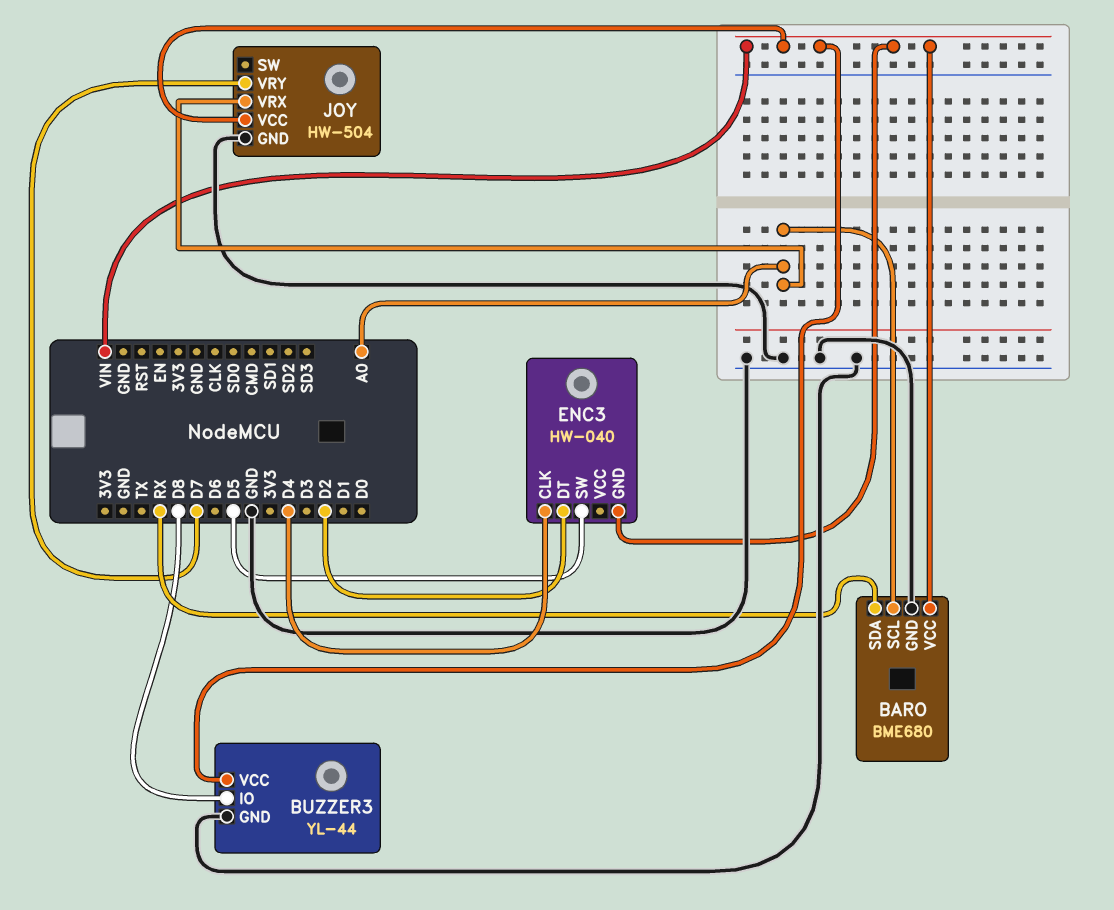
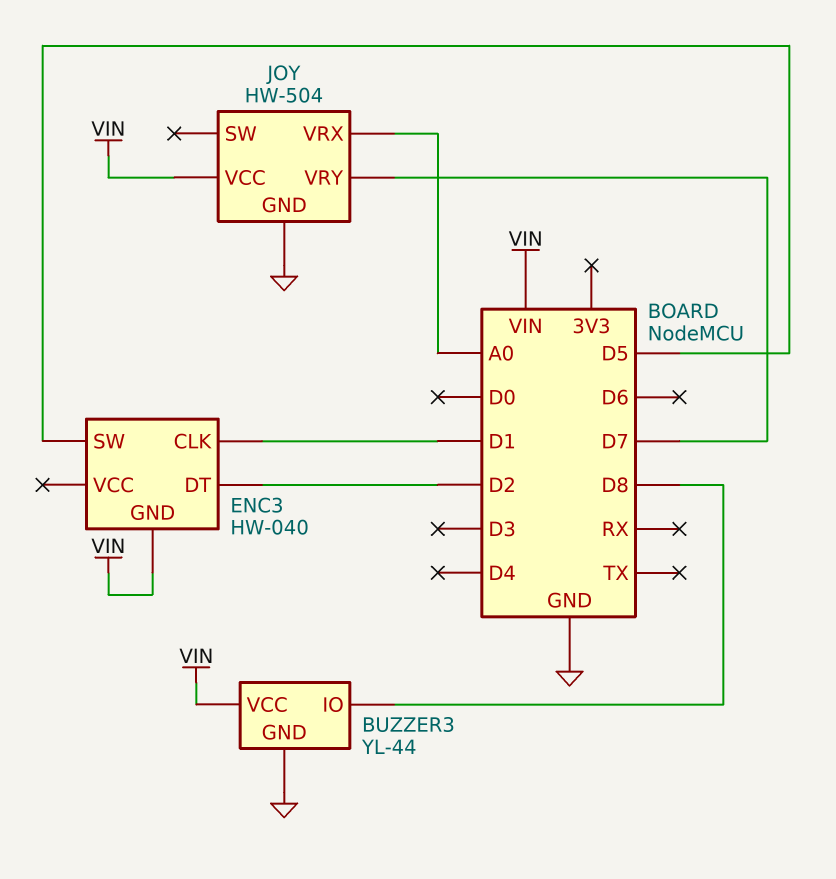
BARO: BME680 -> none
BARO pin GND: GND -> none
BARO pin SCL: A0 -> none
BARO pin SDA: RX -> none
BARO pin VCC: VIN -> none
ENC3 pin CLK: D4 -> D1

